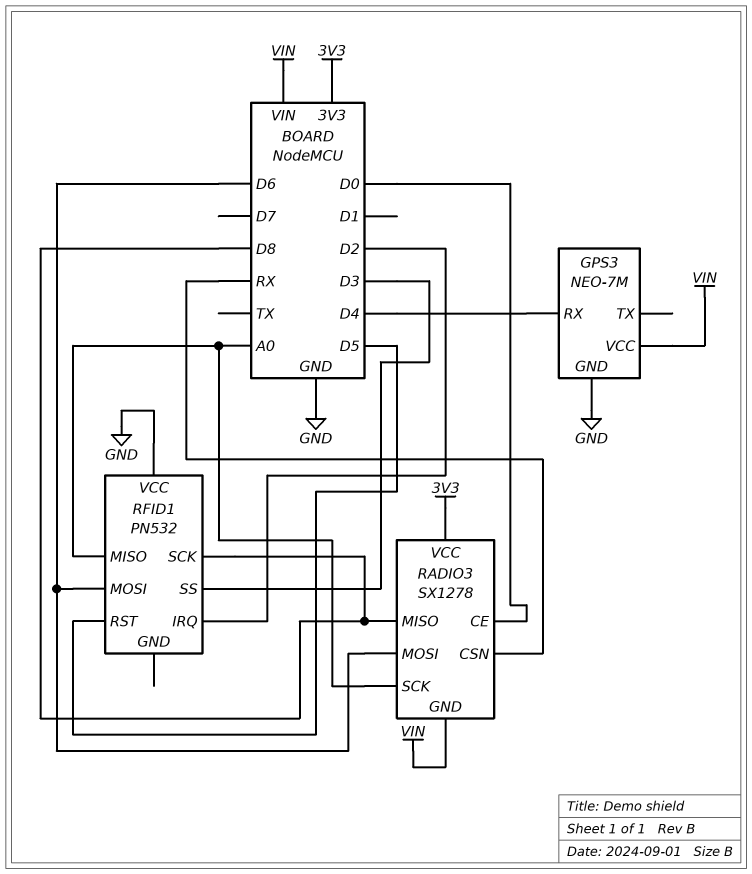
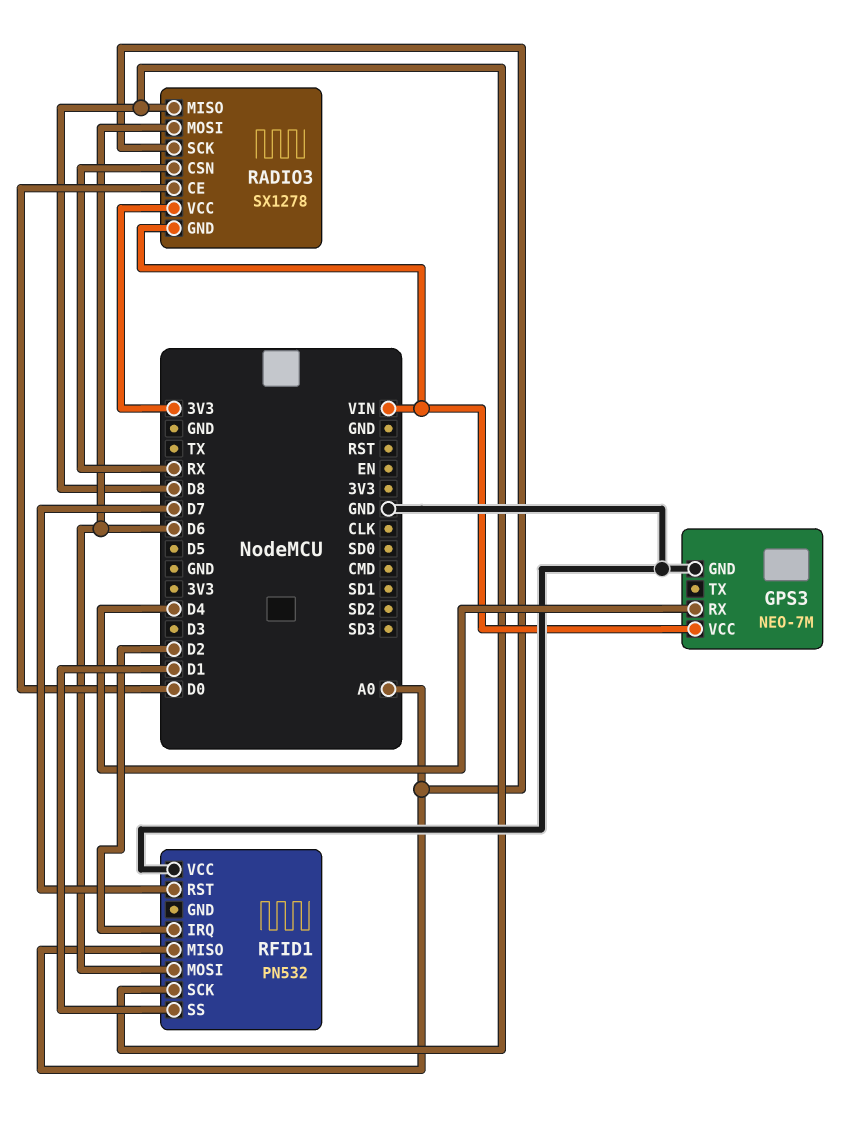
RFID1 pin RST: D5 -> D7
RFID1 pin SS: D3 -> D1

